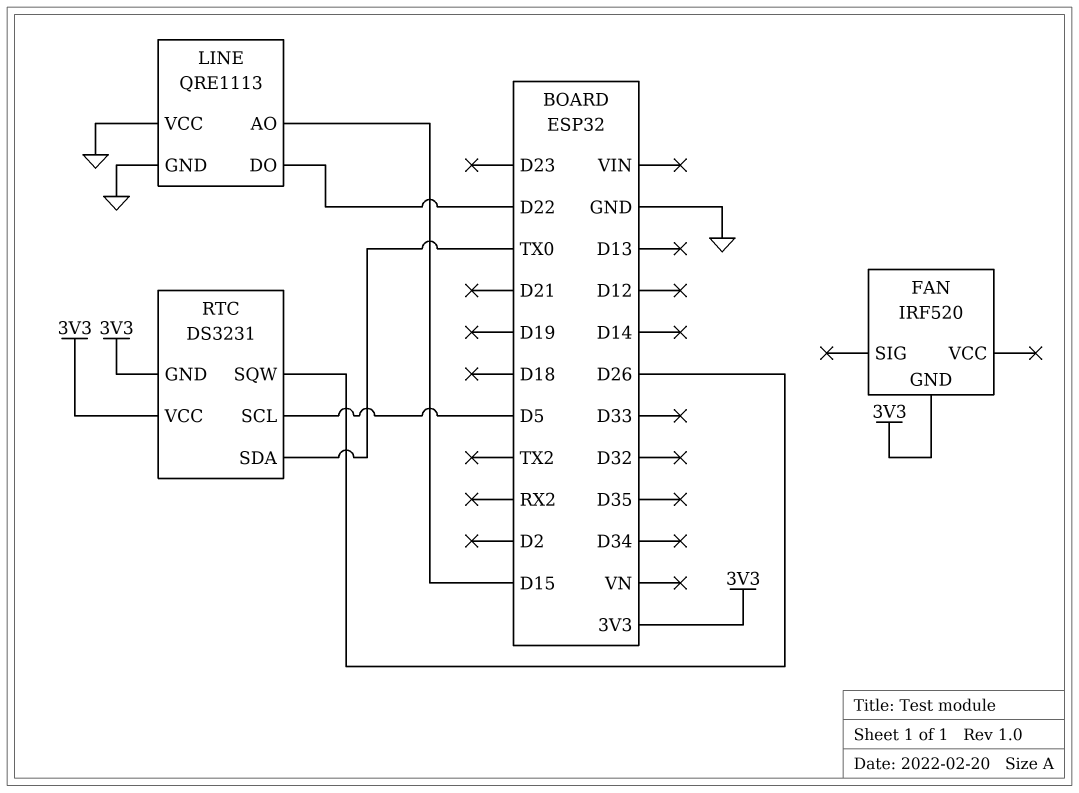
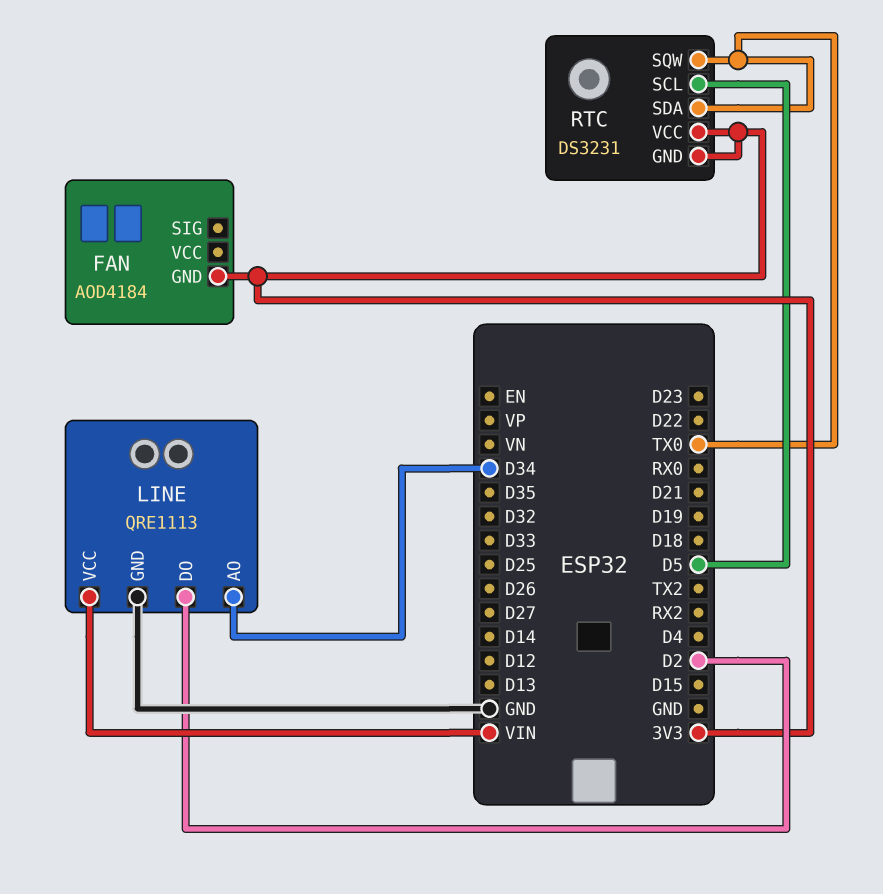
FAN: IRF520 -> AOD4184
LINE pin AO: D15 -> D34
LINE pin DO: D22 -> D2
LINE pin VCC: GND -> VIN
RTC pin SQW: D26 -> TX0

